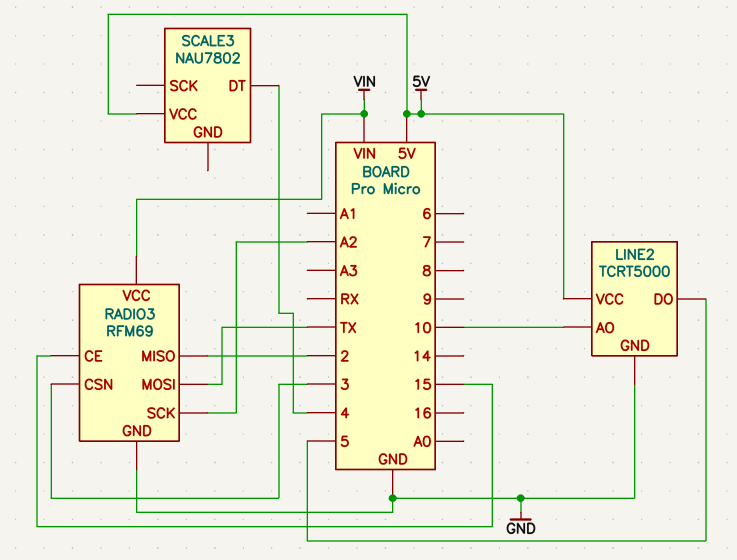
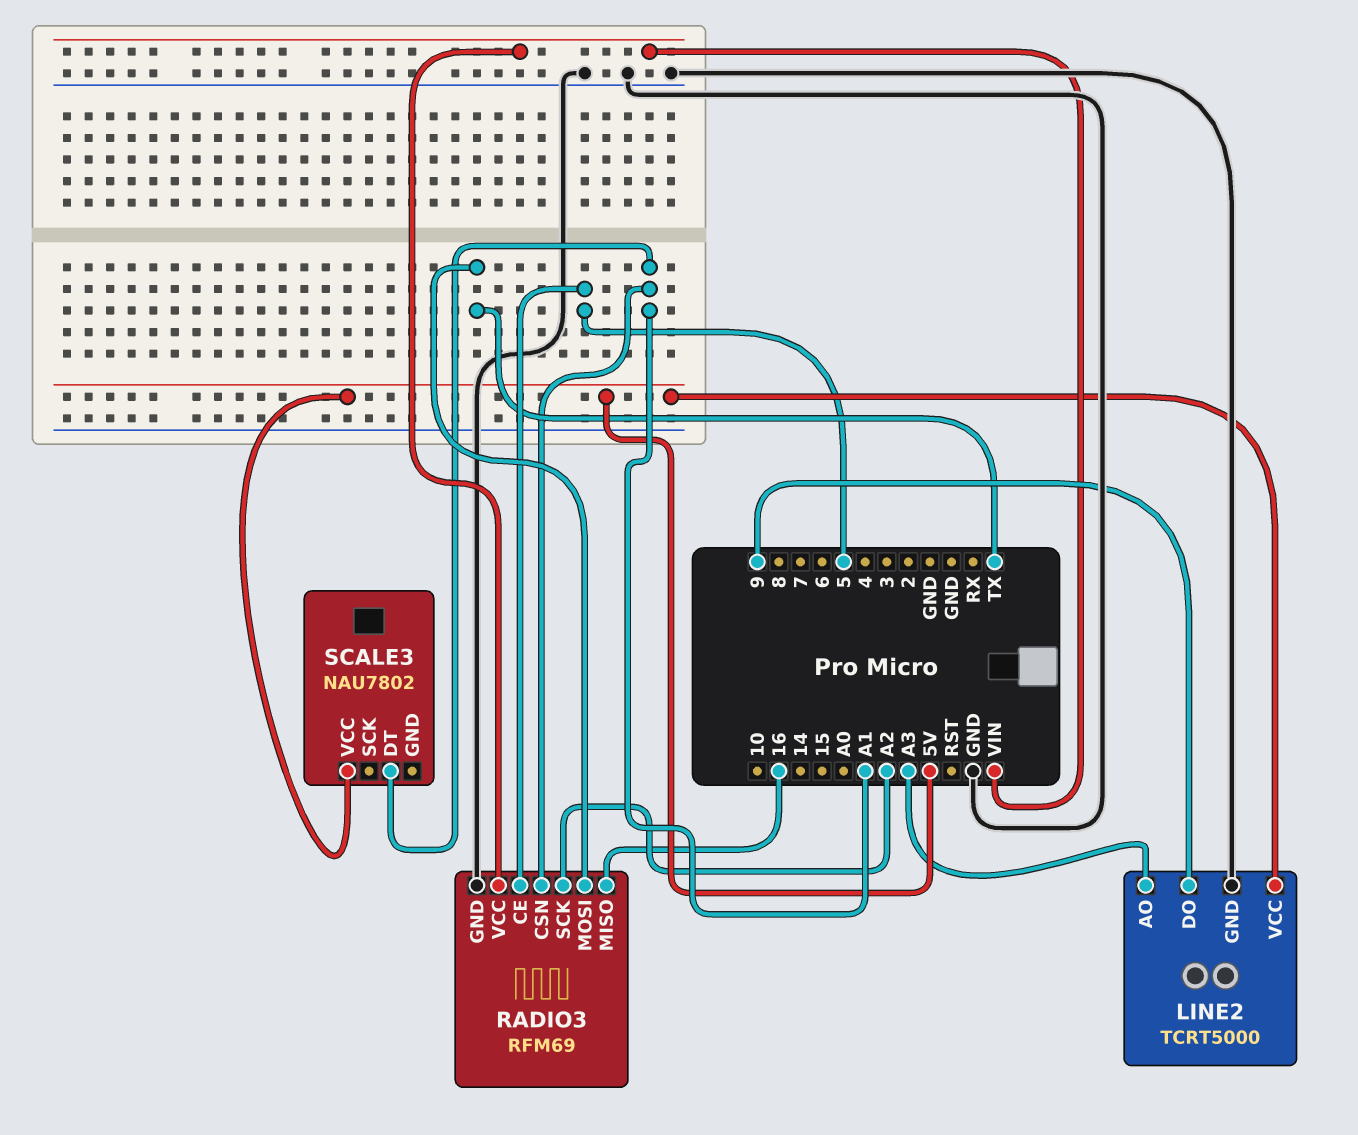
LINE2 pin AO: 10 -> A3
LINE2 pin DO: 5 -> 9
RADIO3 pin CE: 15 -> 5
RADIO3 pin CSN: 3 -> A1
RADIO3 pin MISO: 2 -> 16
SCALE3 pin DT: 4 -> A1

